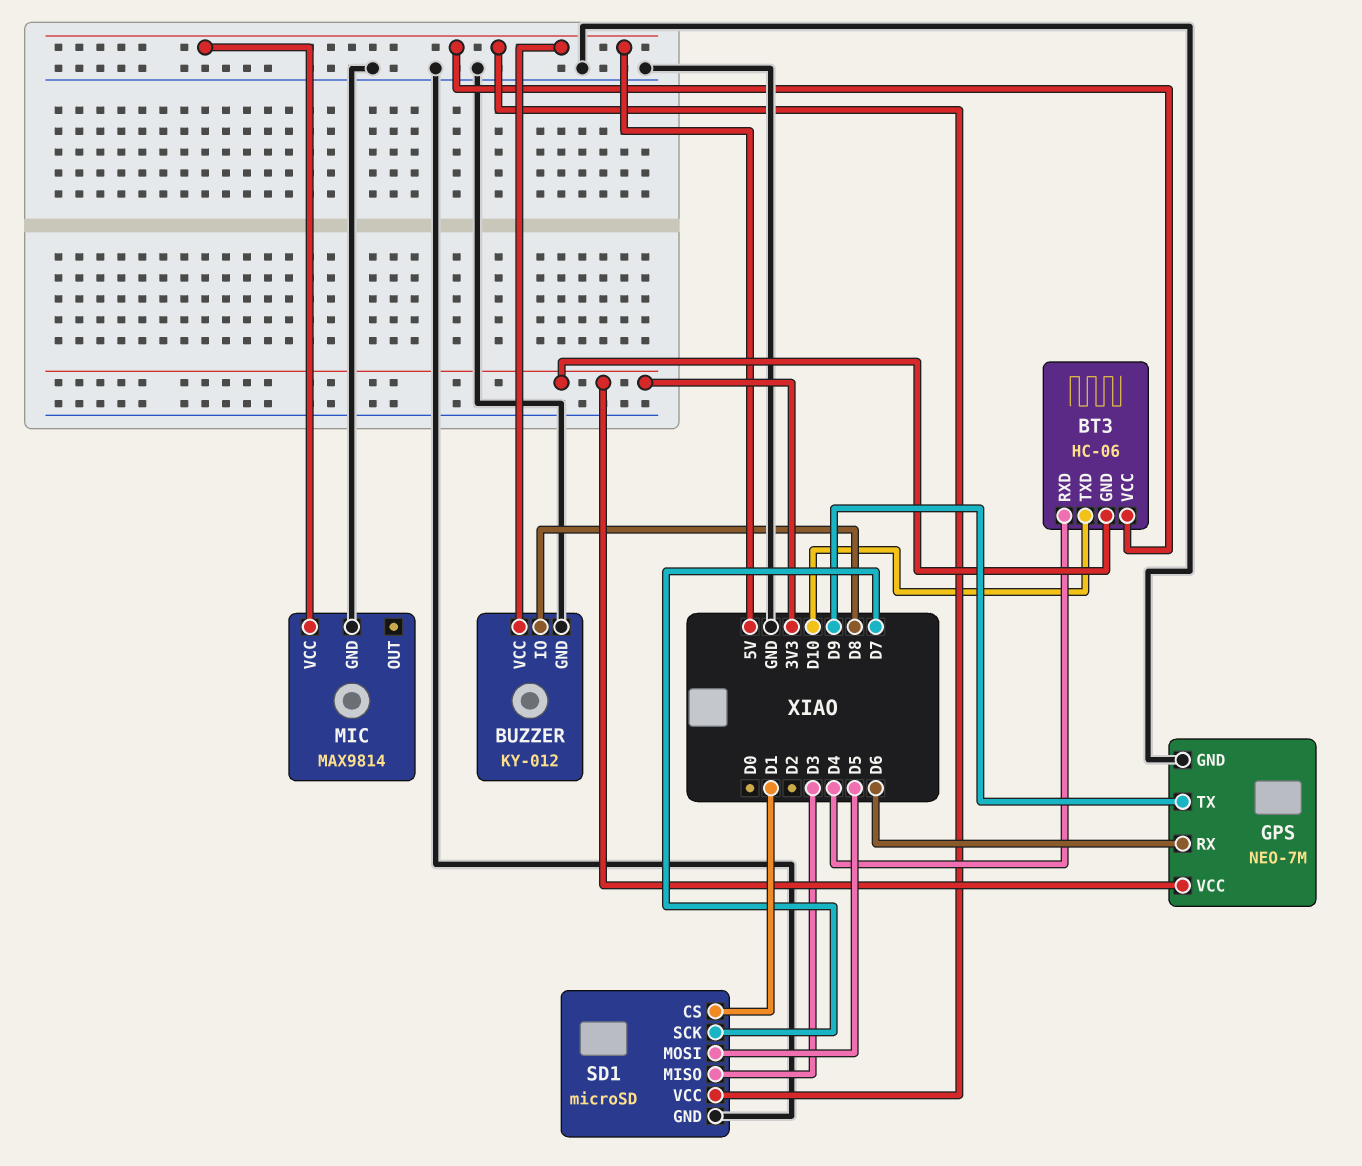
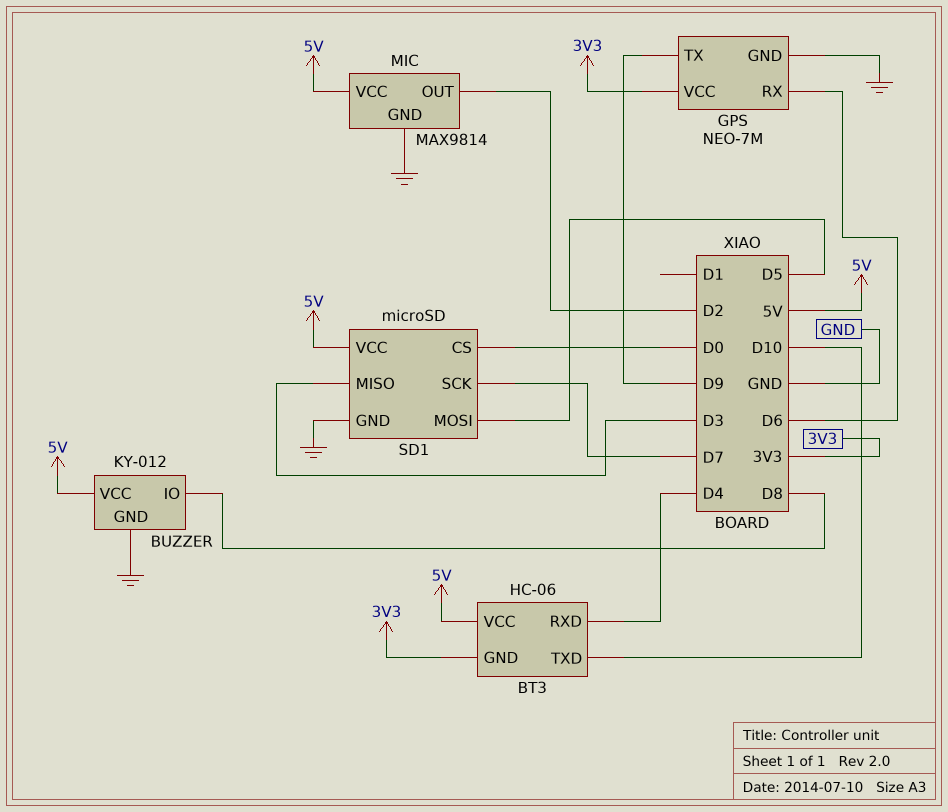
MIC pin OUT: none -> D2
SD1 pin CS: D1 -> D0

